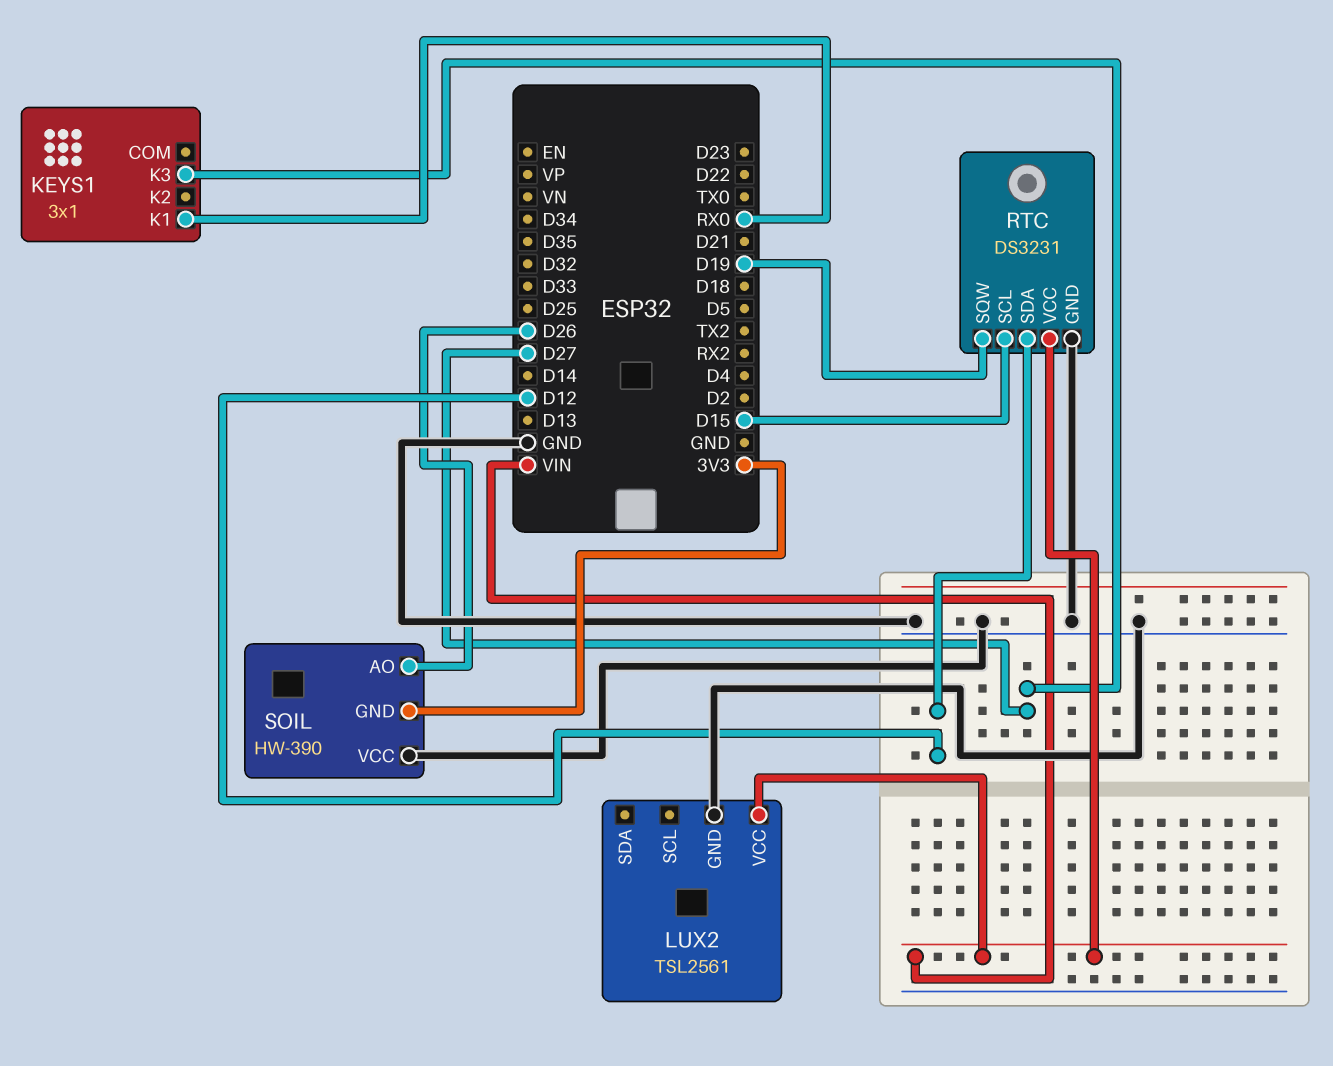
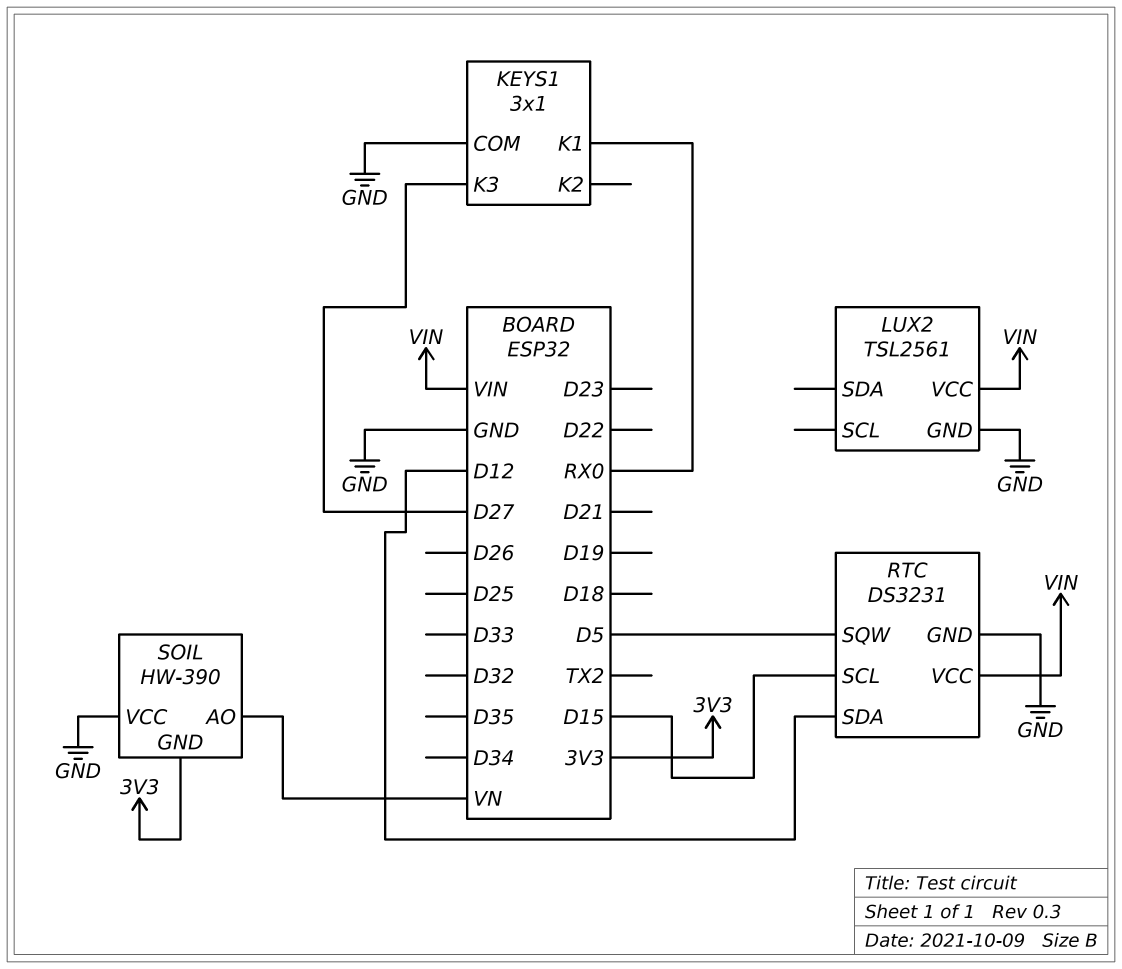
KEYS1 pin COM: none -> GND
RTC pin SQW: D19 -> D5
SOIL pin AO: D26 -> VN

